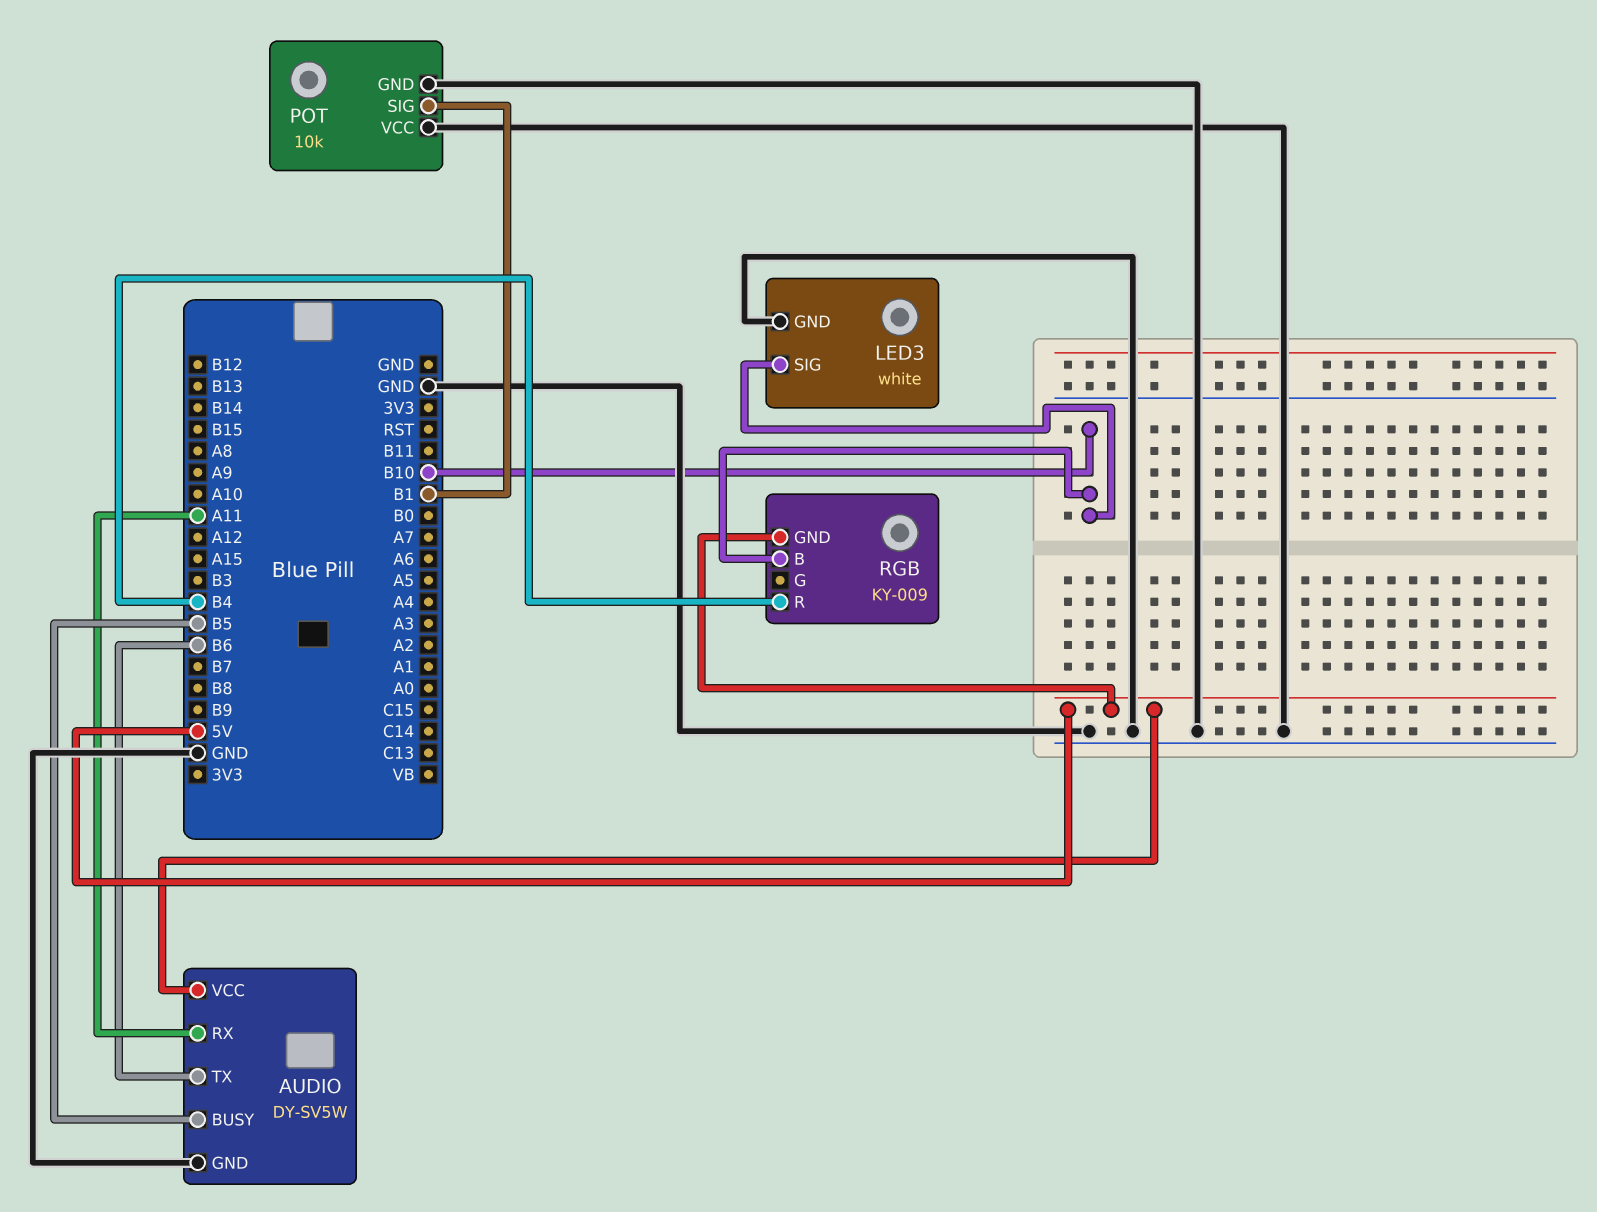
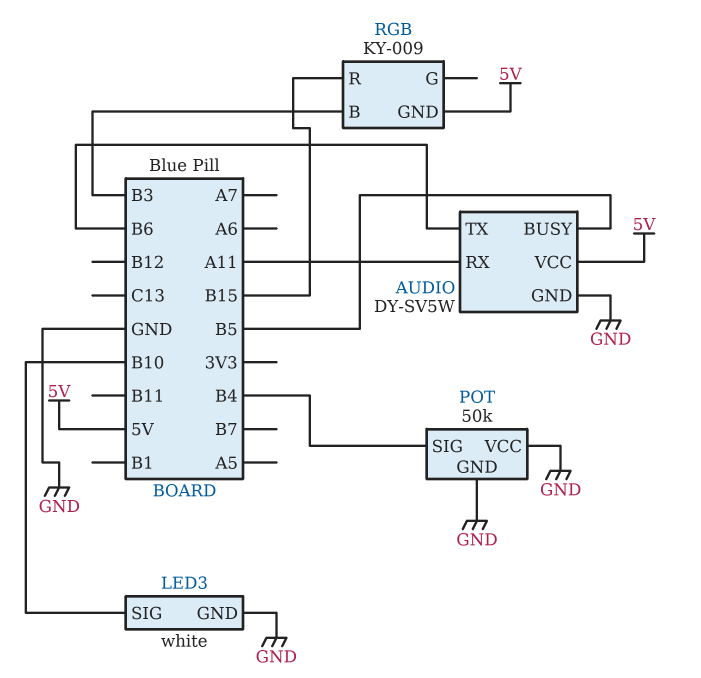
POT: 10k -> 50k
POT pin SIG: B1 -> B4
RGB pin B: B10 -> B3
RGB pin R: B4 -> B15

